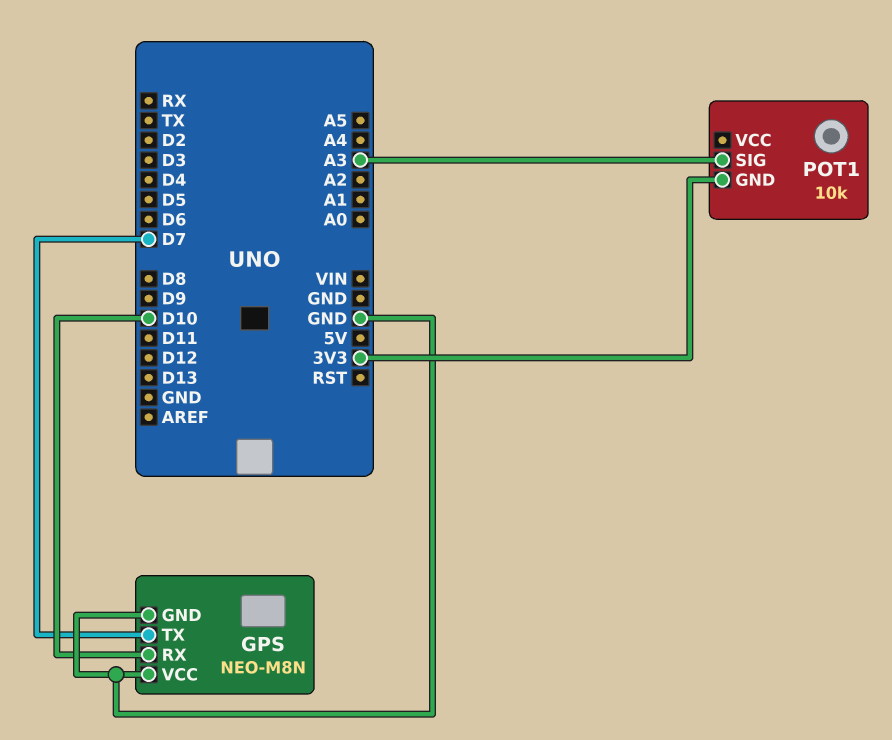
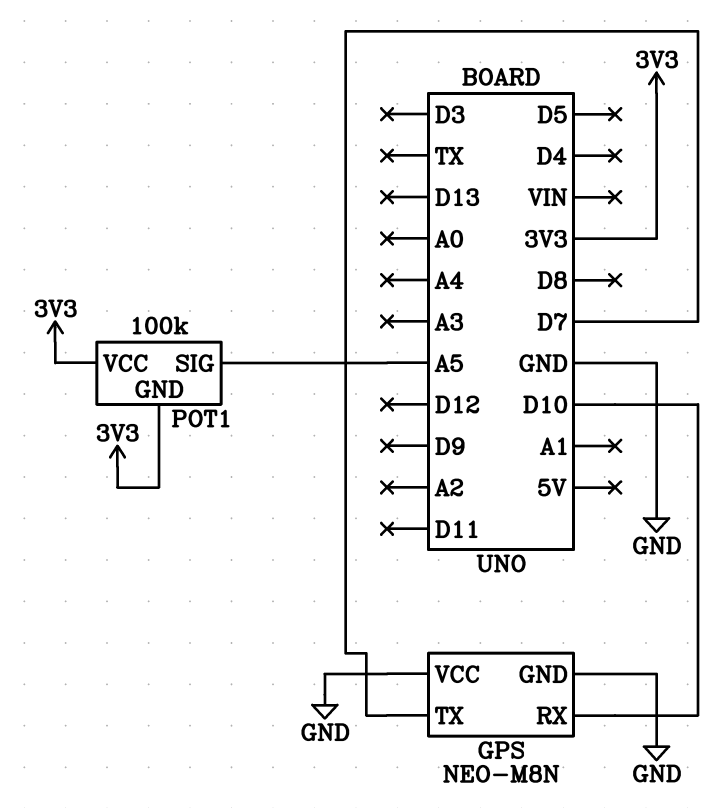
POT1: 10k -> 100k
POT1 pin SIG: A3 -> A5
POT1 pin VCC: none -> 3V3

